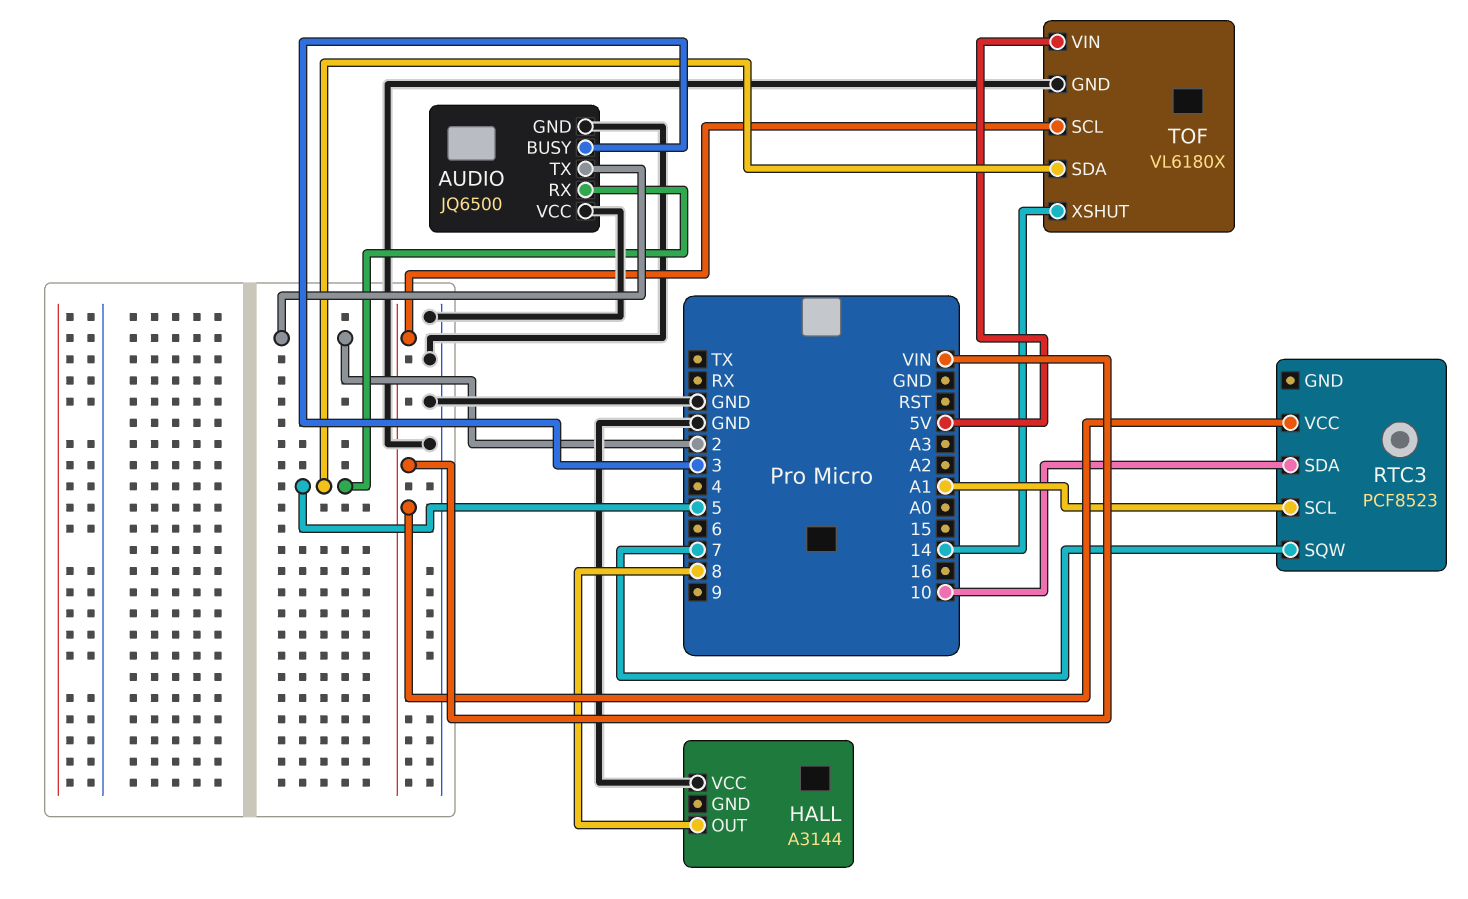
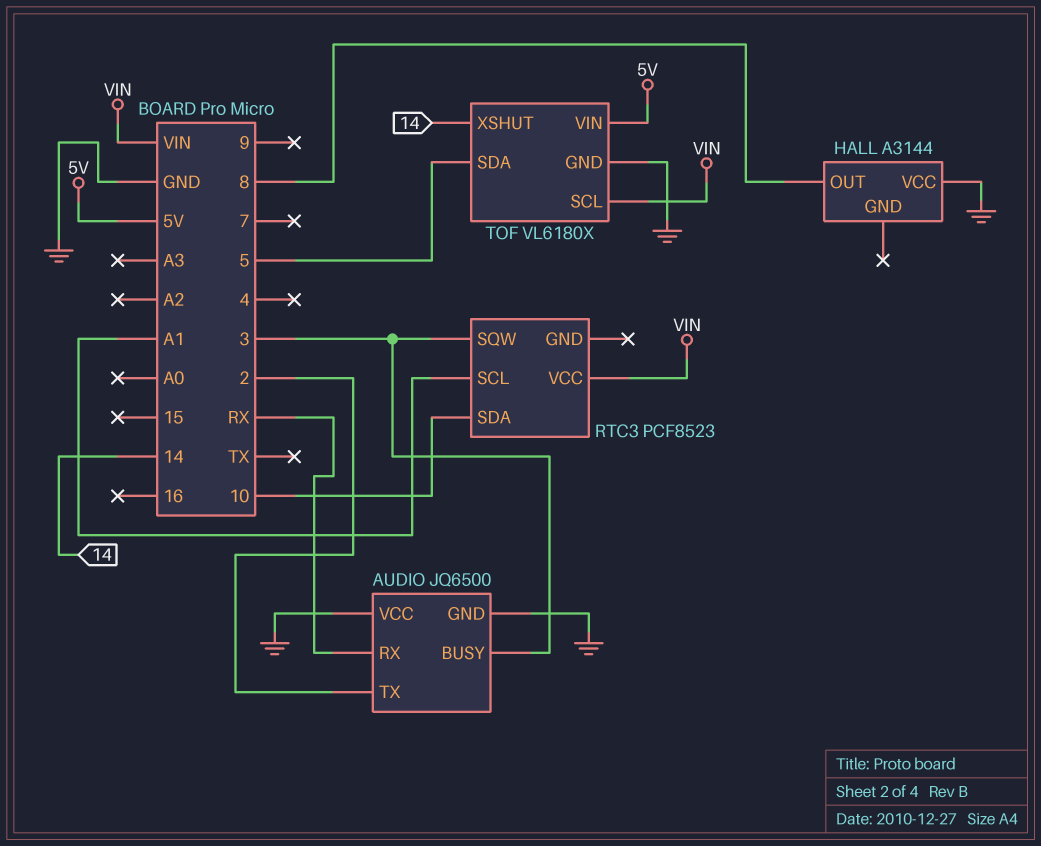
AUDIO pin RX: 5 -> RX
RTC3 pin SQW: 7 -> 3

